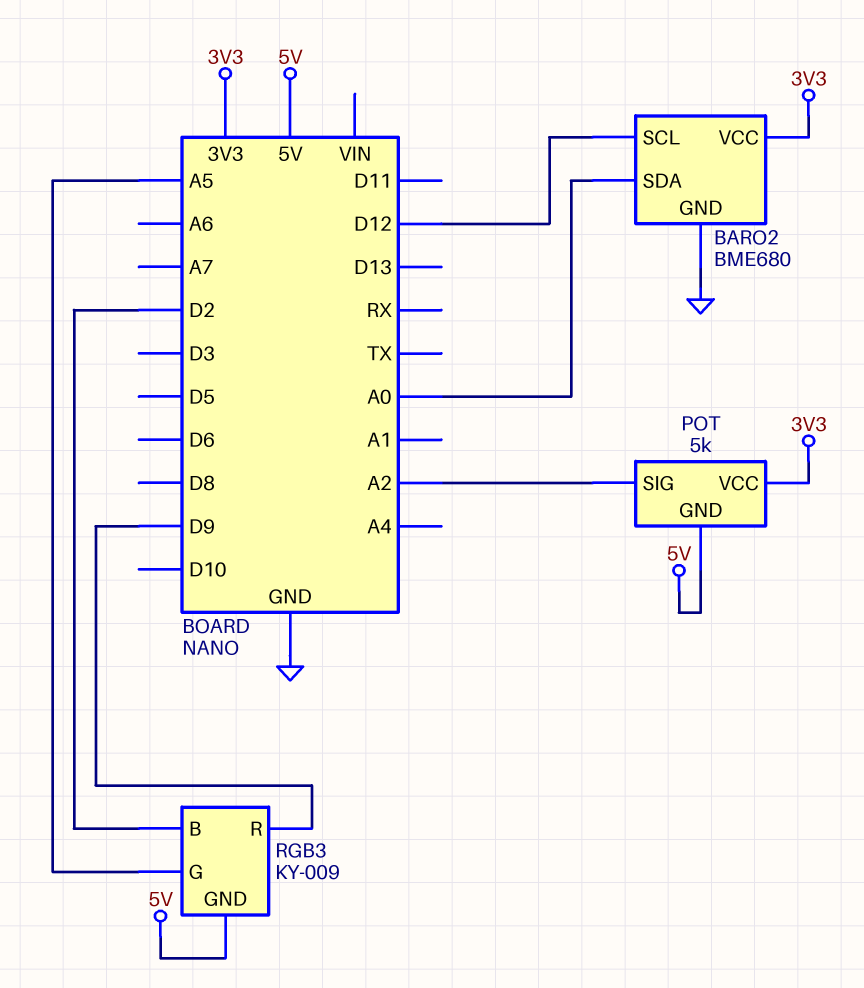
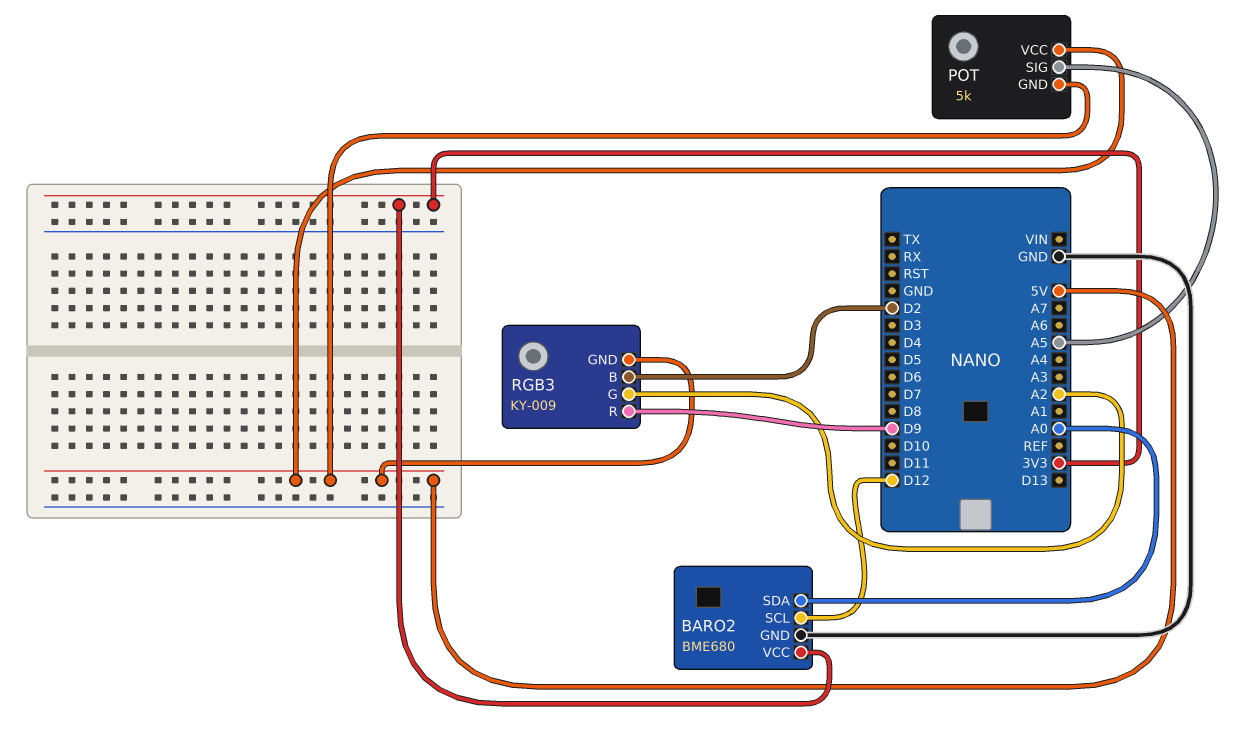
POT pin SIG: A2 -> A5
POT pin VCC: 3V3 -> 5V
RGB3 pin G: A5 -> A2

